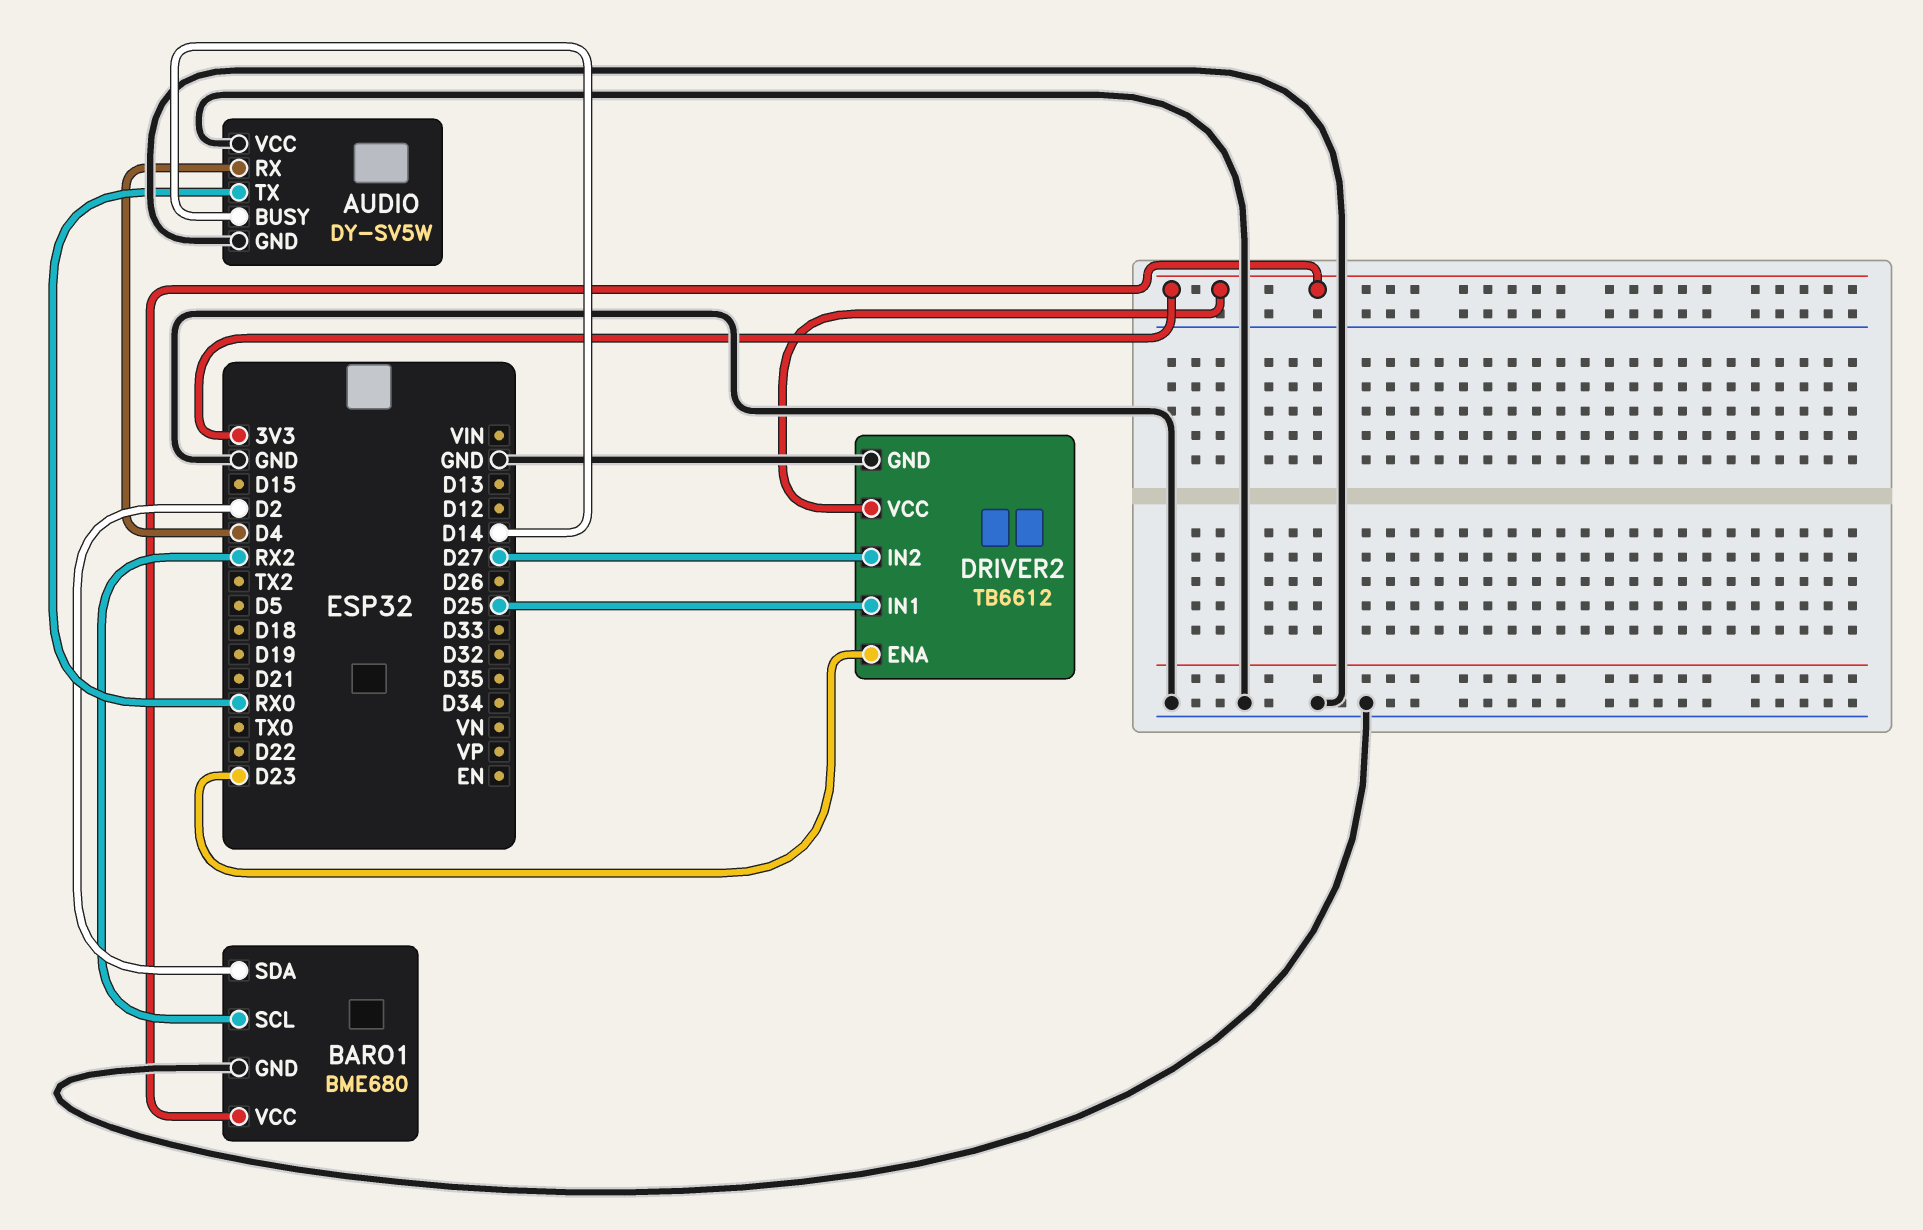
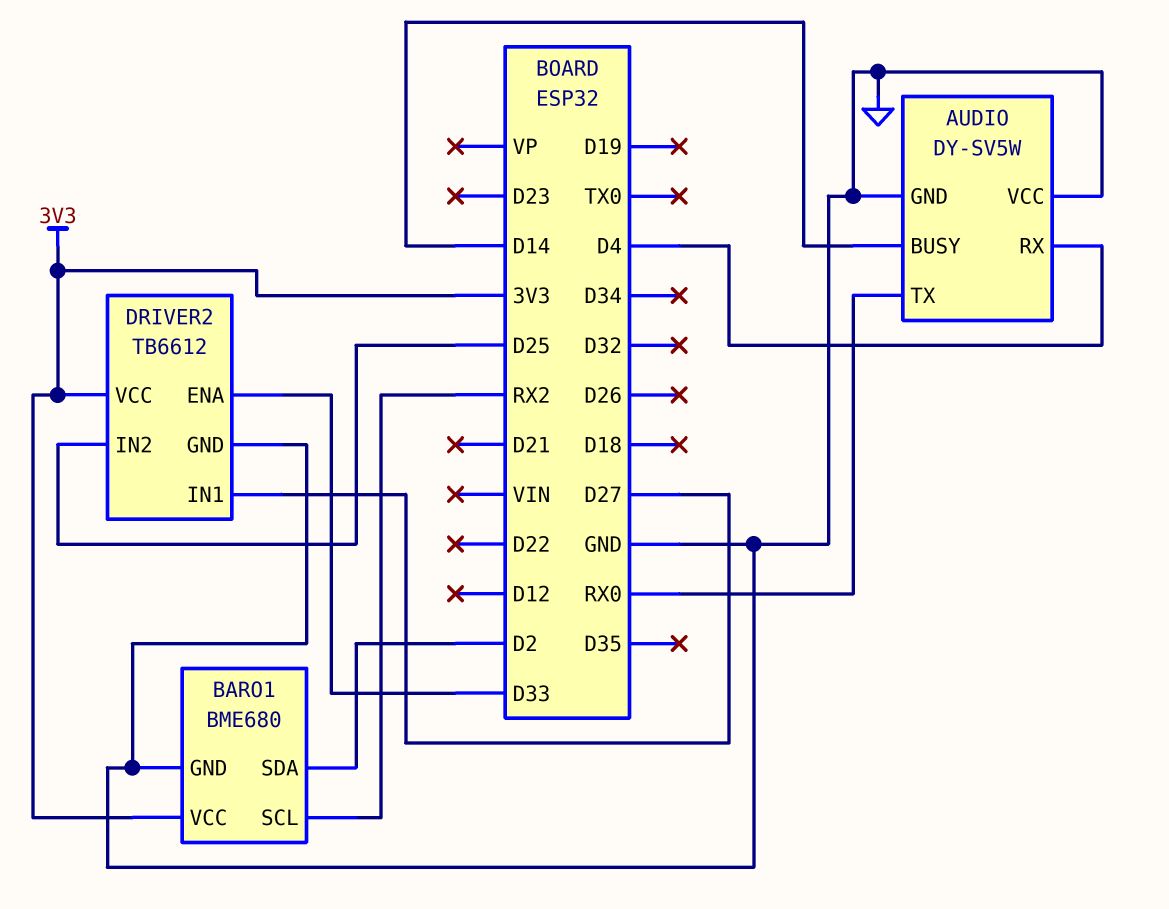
DRIVER2 pin ENA: D23 -> D33
DRIVER2 pin IN1: D25 -> D27
DRIVER2 pin IN2: D27 -> D25

